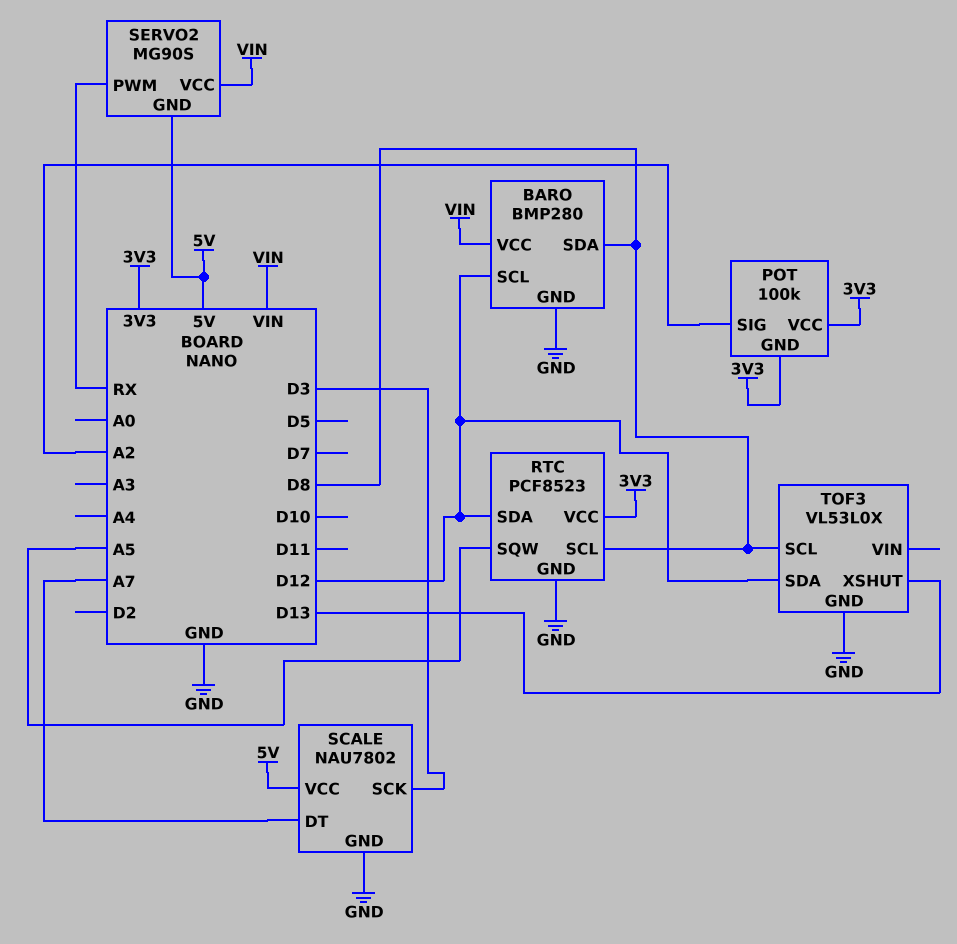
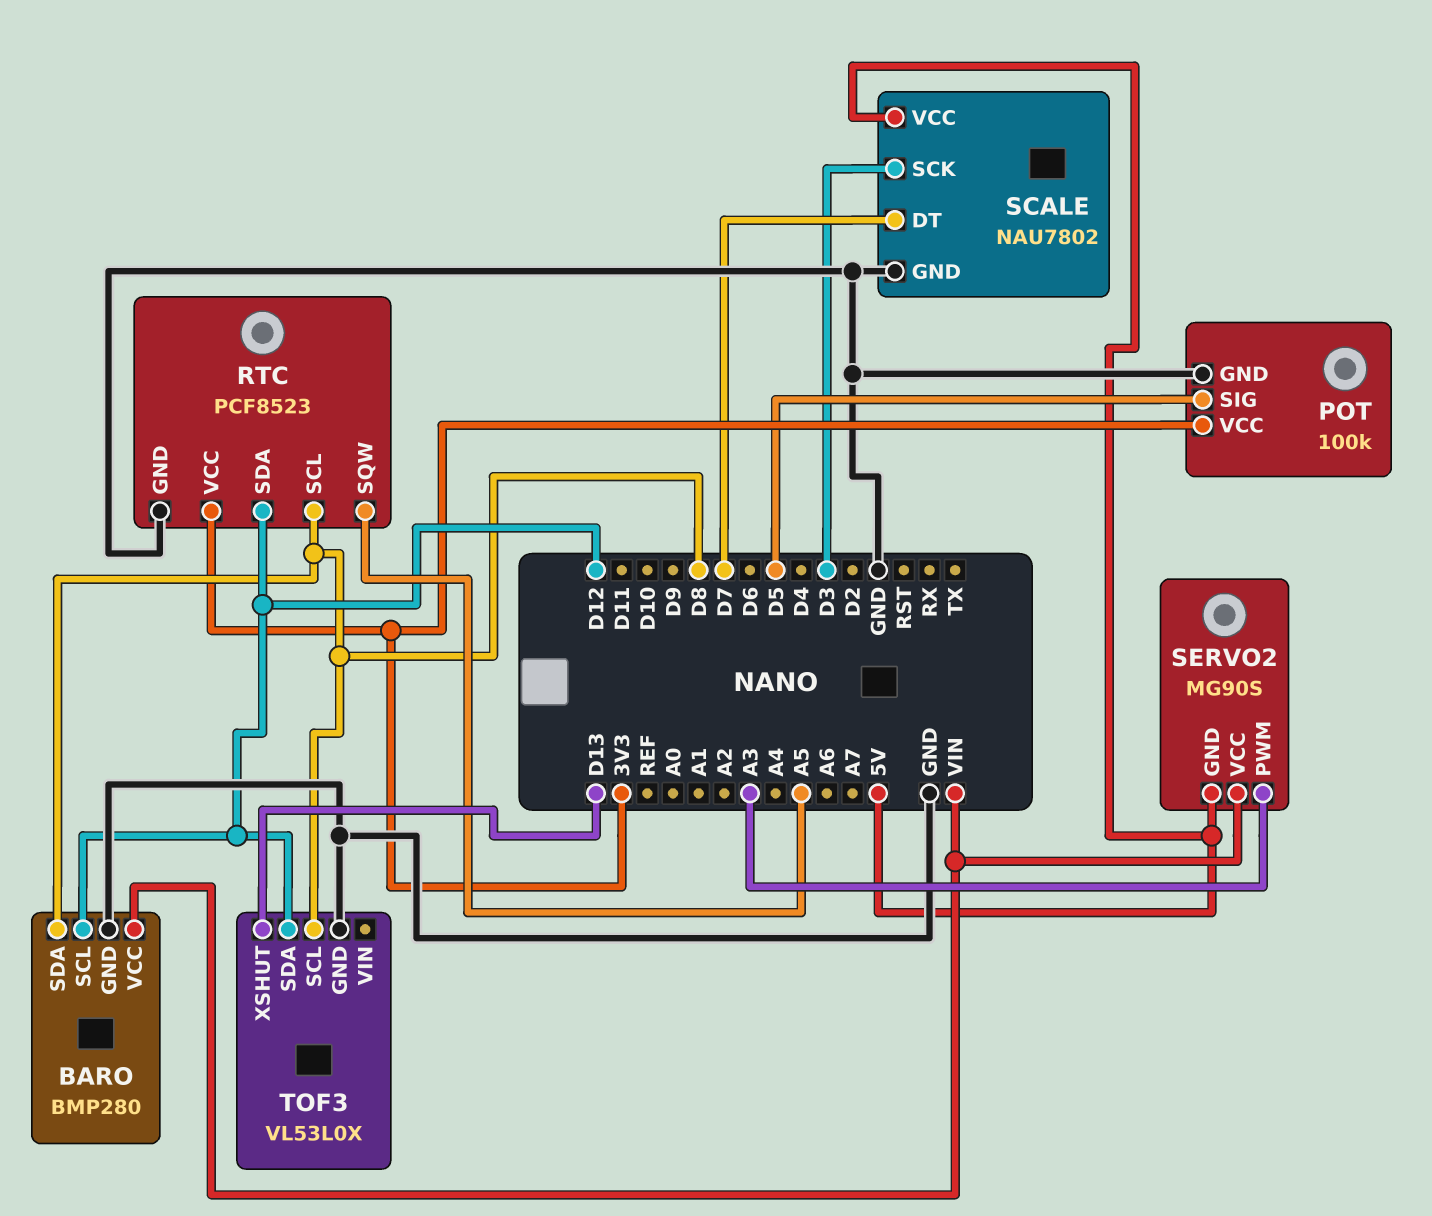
POT pin GND: 3V3 -> GND
POT pin SIG: A2 -> D5
SCALE pin DT: A7 -> D7
SERVO2 pin PWM: RX -> A3

